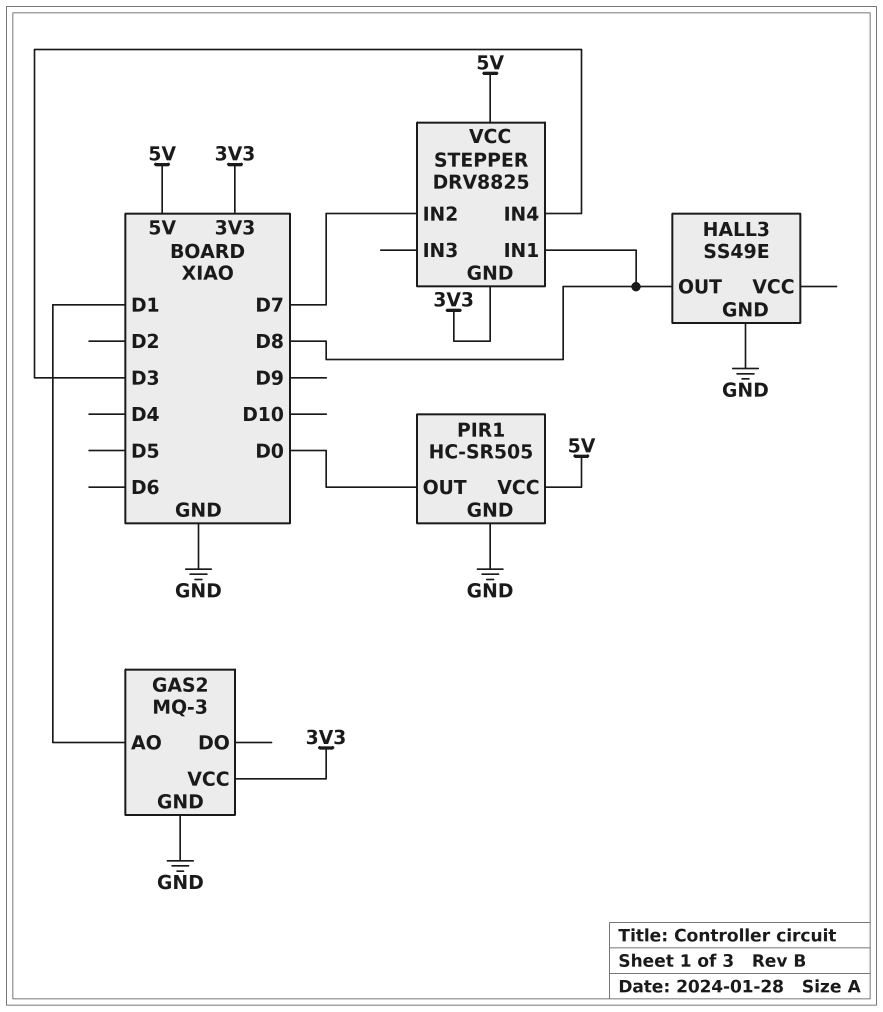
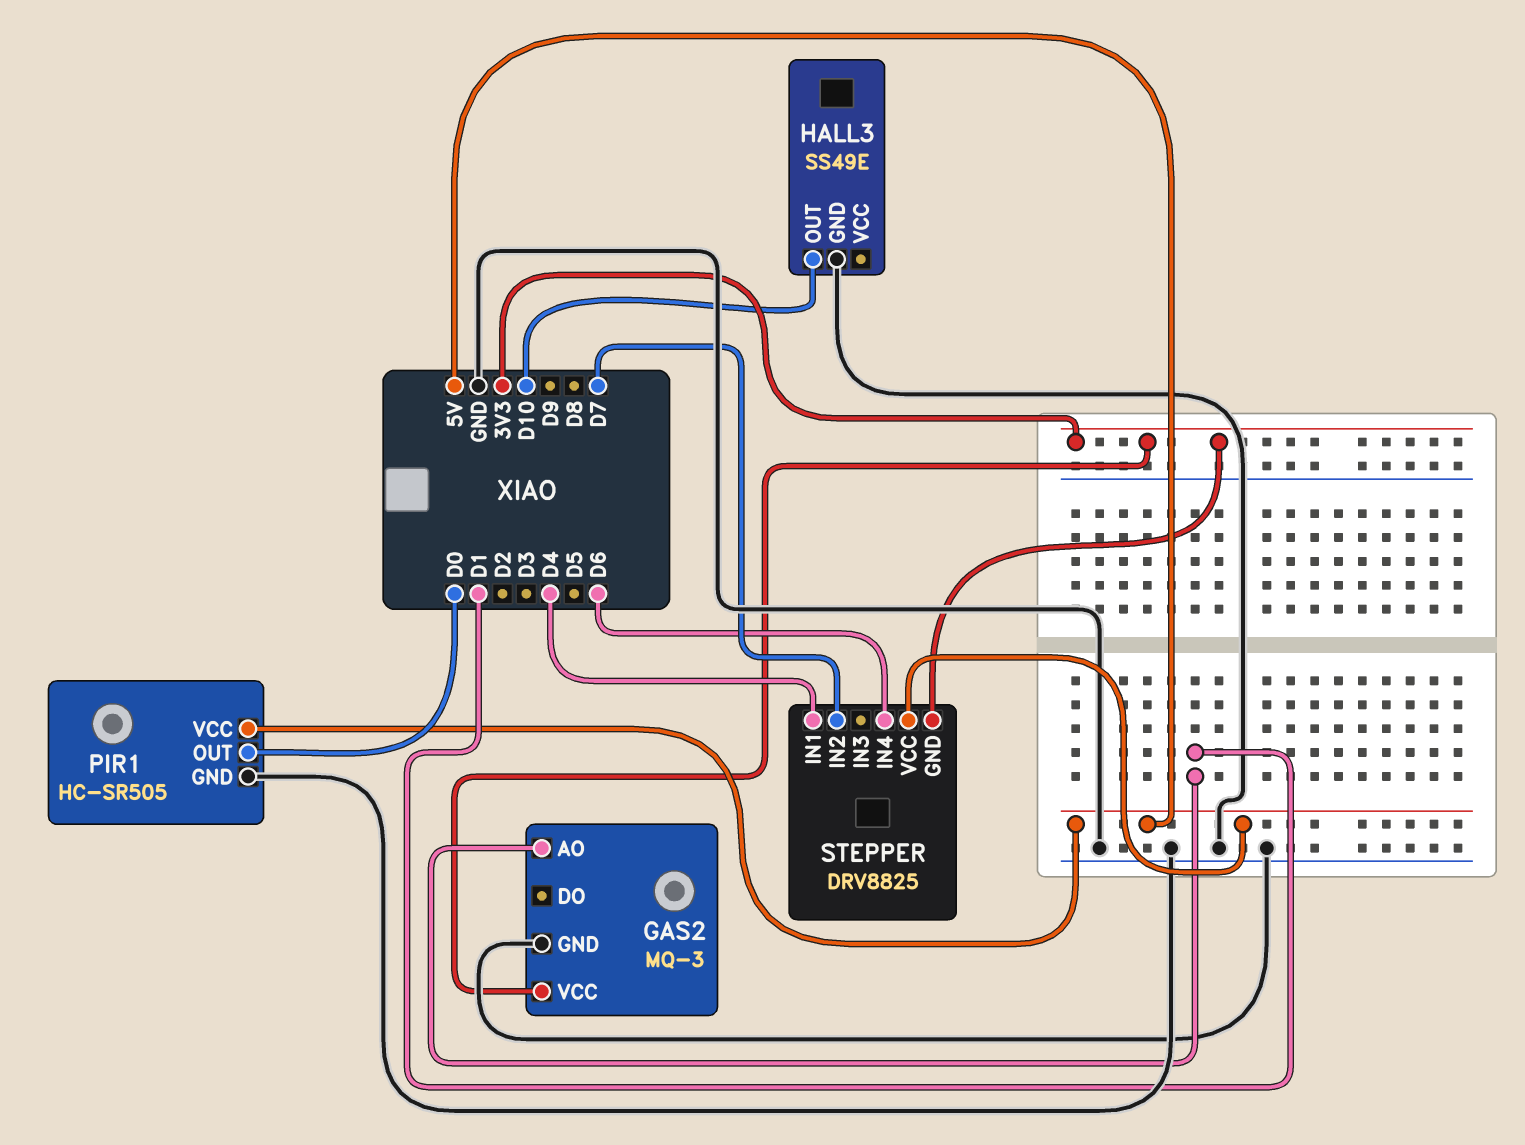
HALL3 pin OUT: D8 -> D10
STEPPER pin IN1: D8 -> D4
STEPPER pin IN4: D3 -> D6

